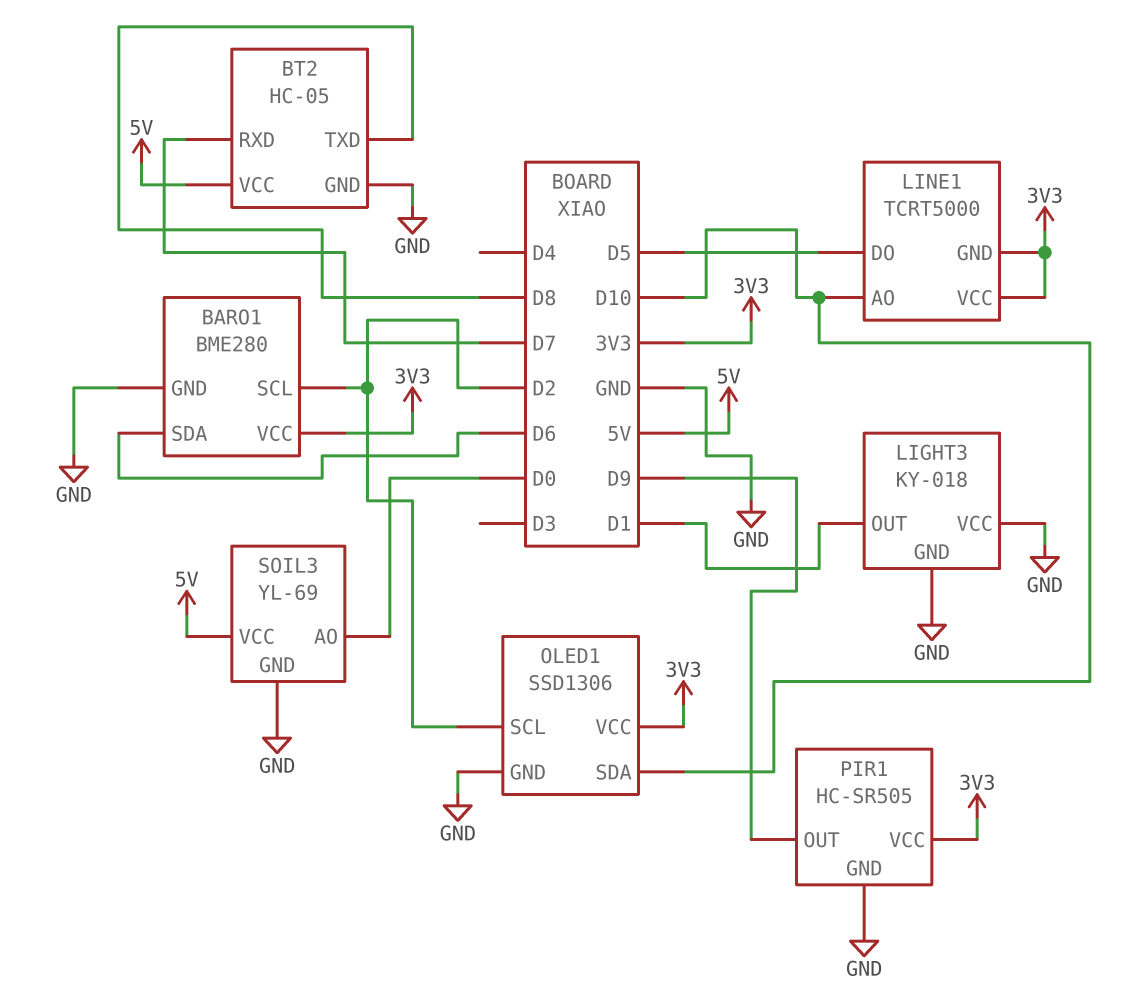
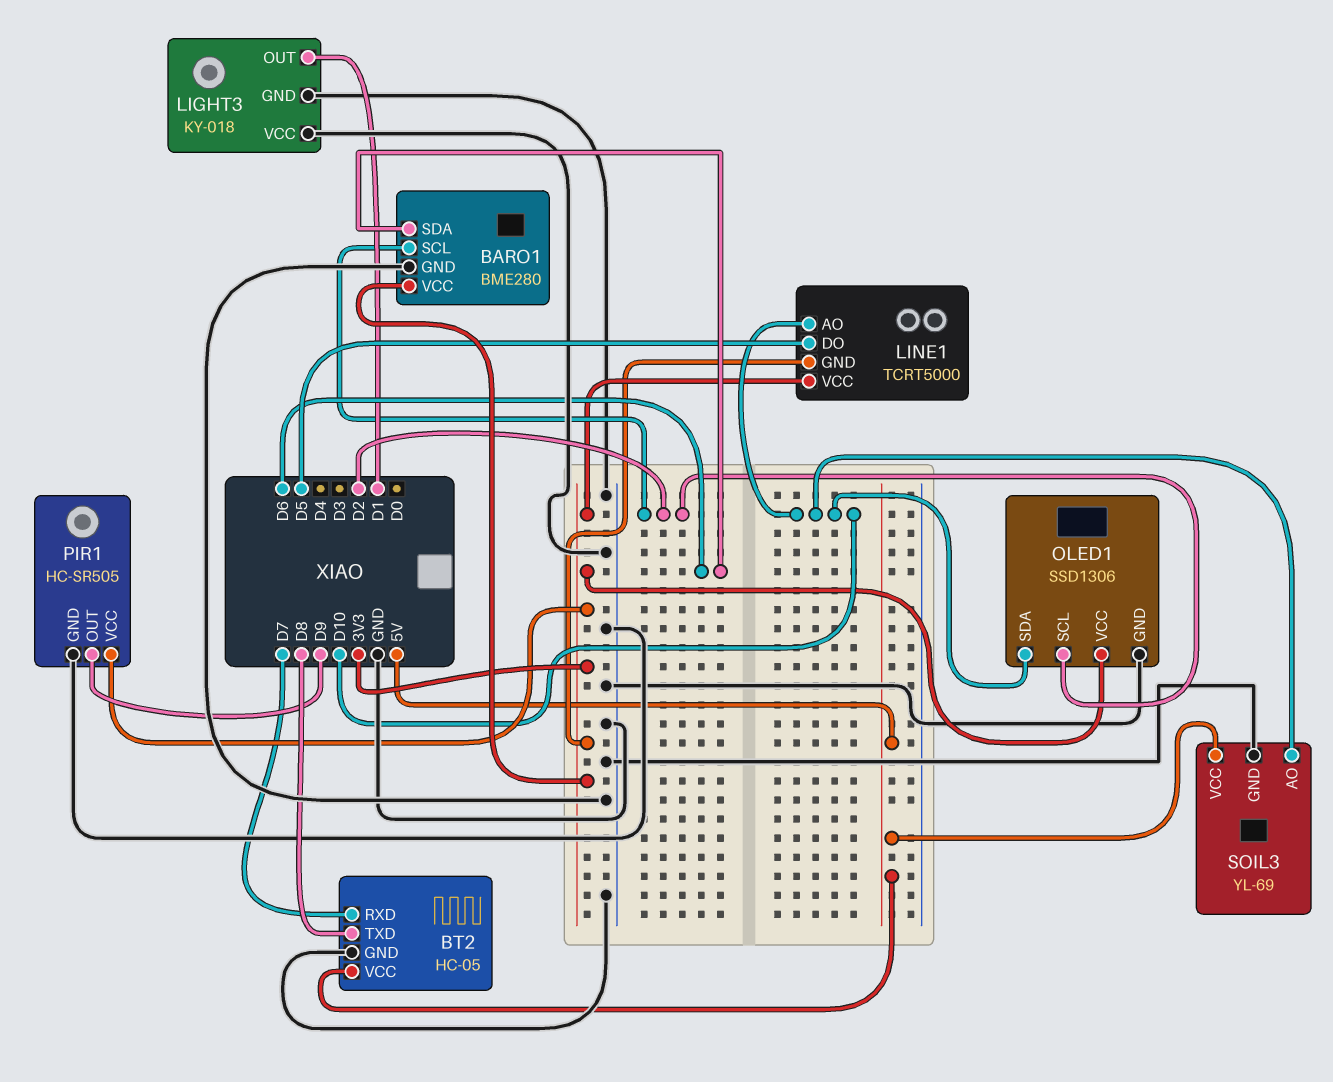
SOIL3 pin AO: D0 -> D10

